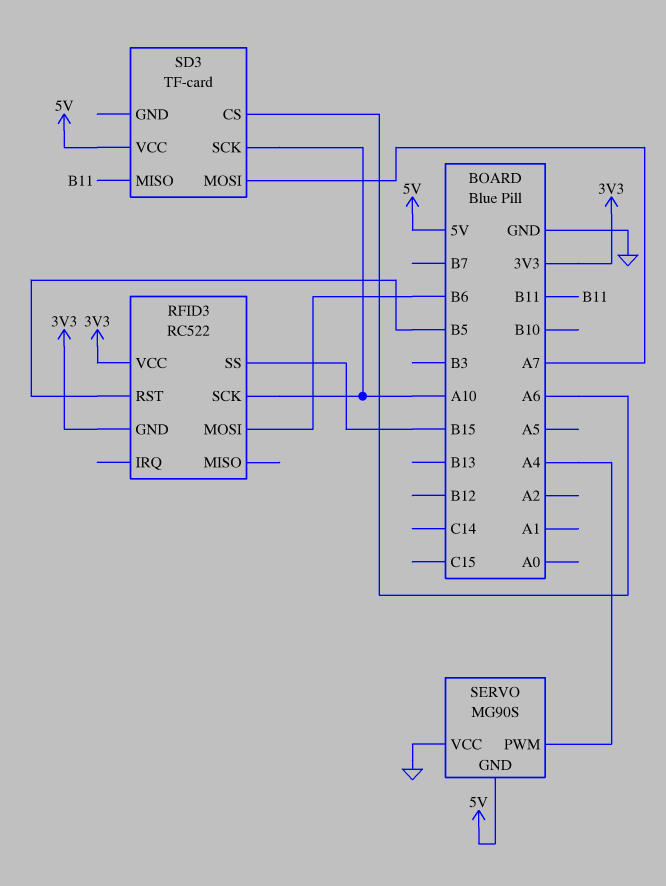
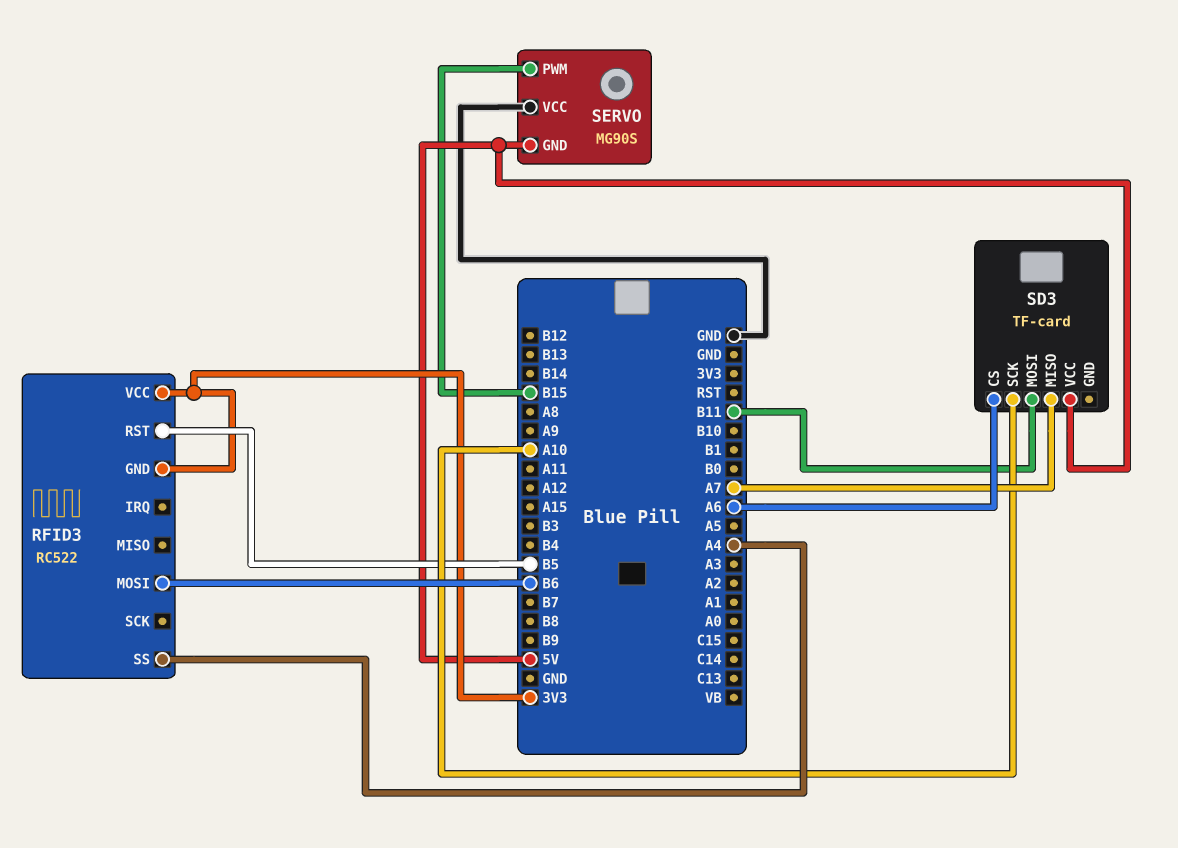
RFID3 pin SCK: A10 -> none
RFID3 pin SS: B15 -> A4
SD3 pin MISO: B11 -> A7
SD3 pin MOSI: A7 -> B11
SERVO pin PWM: A4 -> B15

